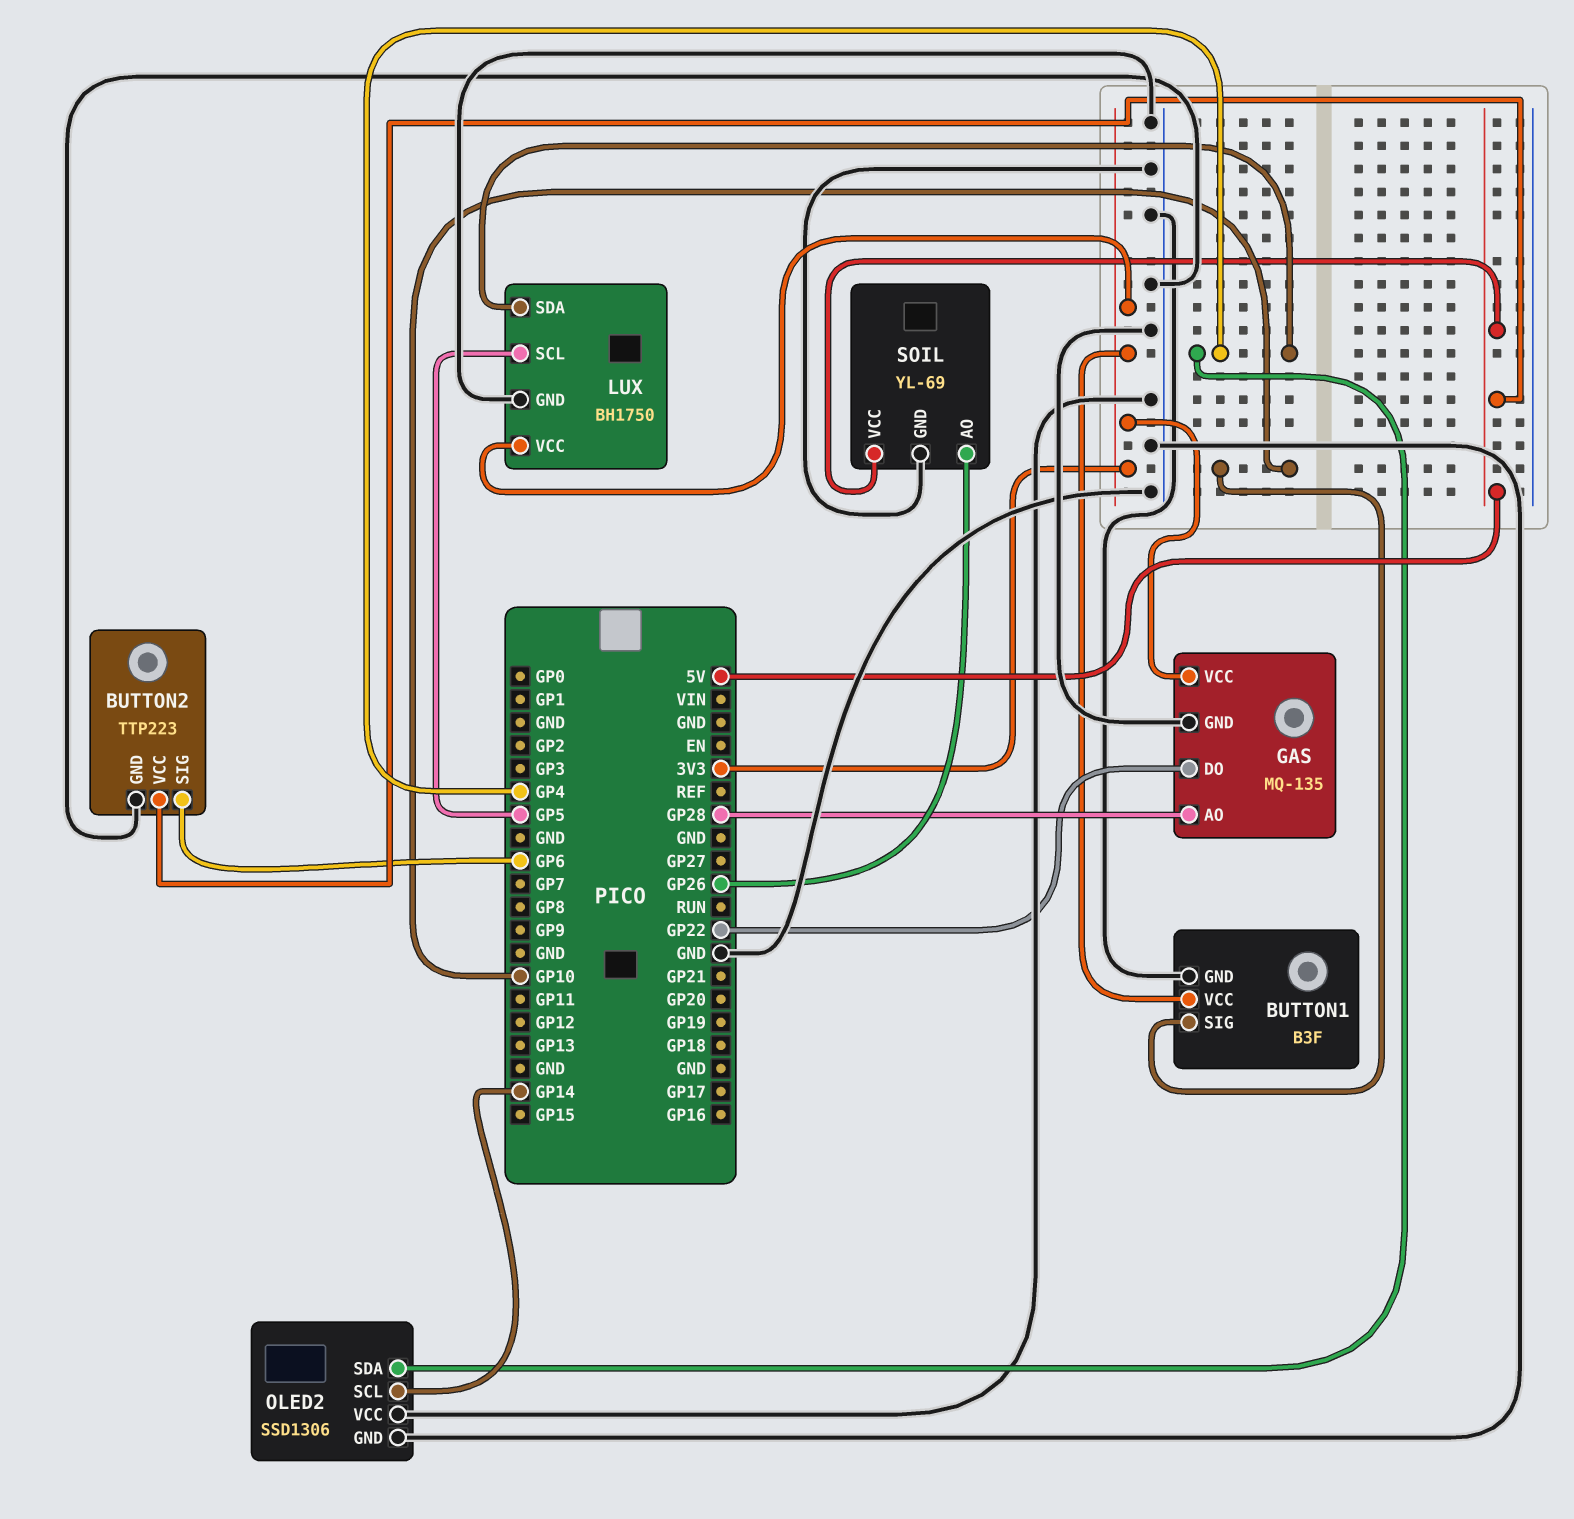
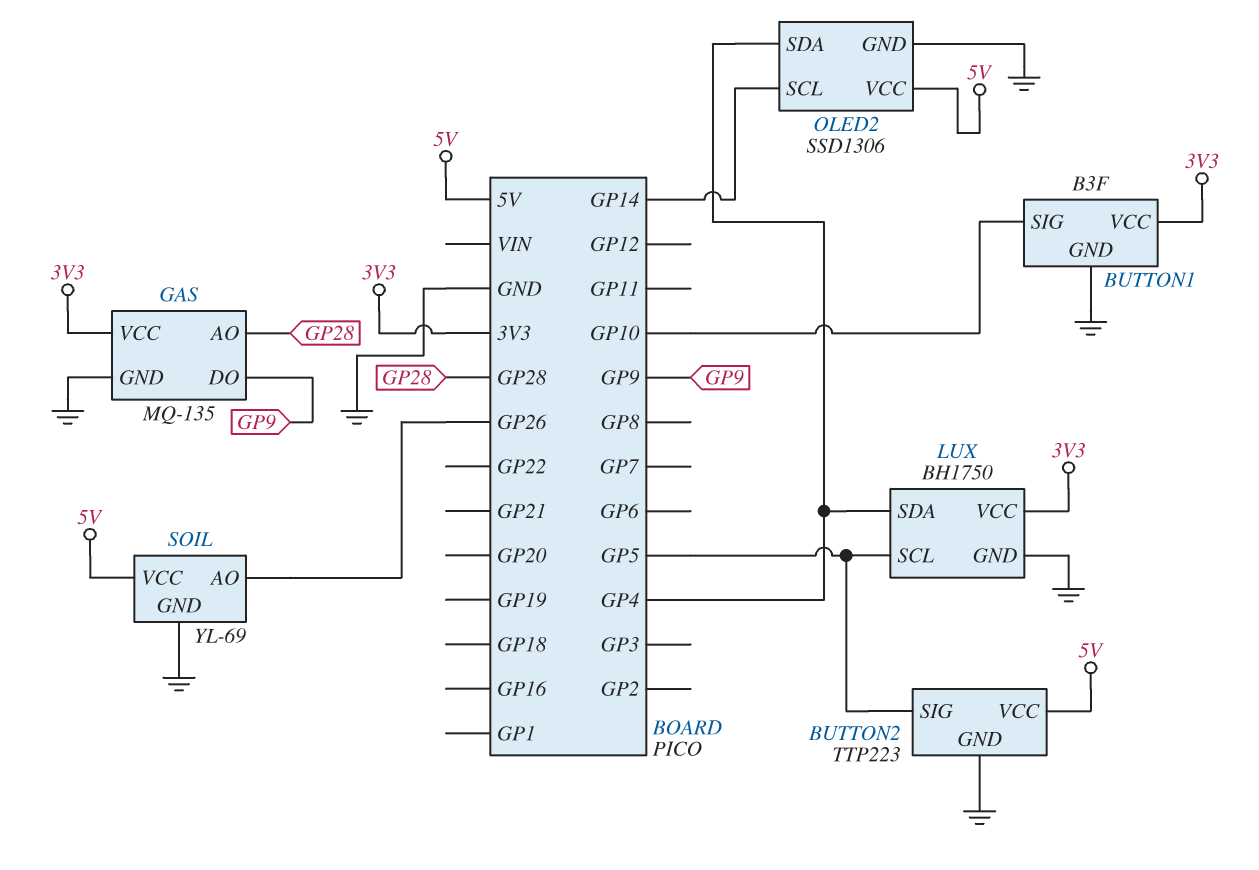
BUTTON2 pin SIG: GP6 -> GP5
GAS pin DO: GP22 -> GP9
OLED2 pin VCC: GND -> 5V

